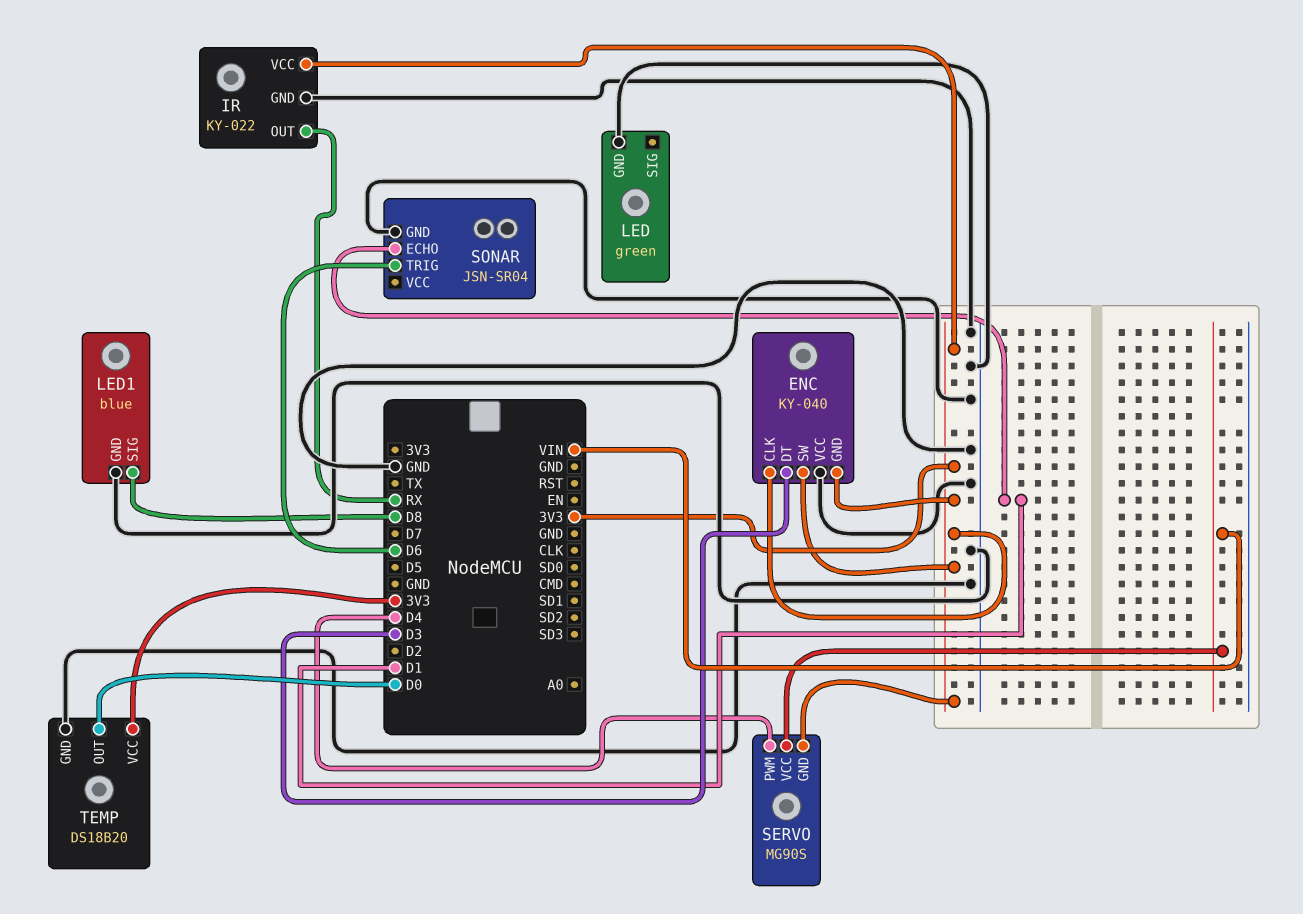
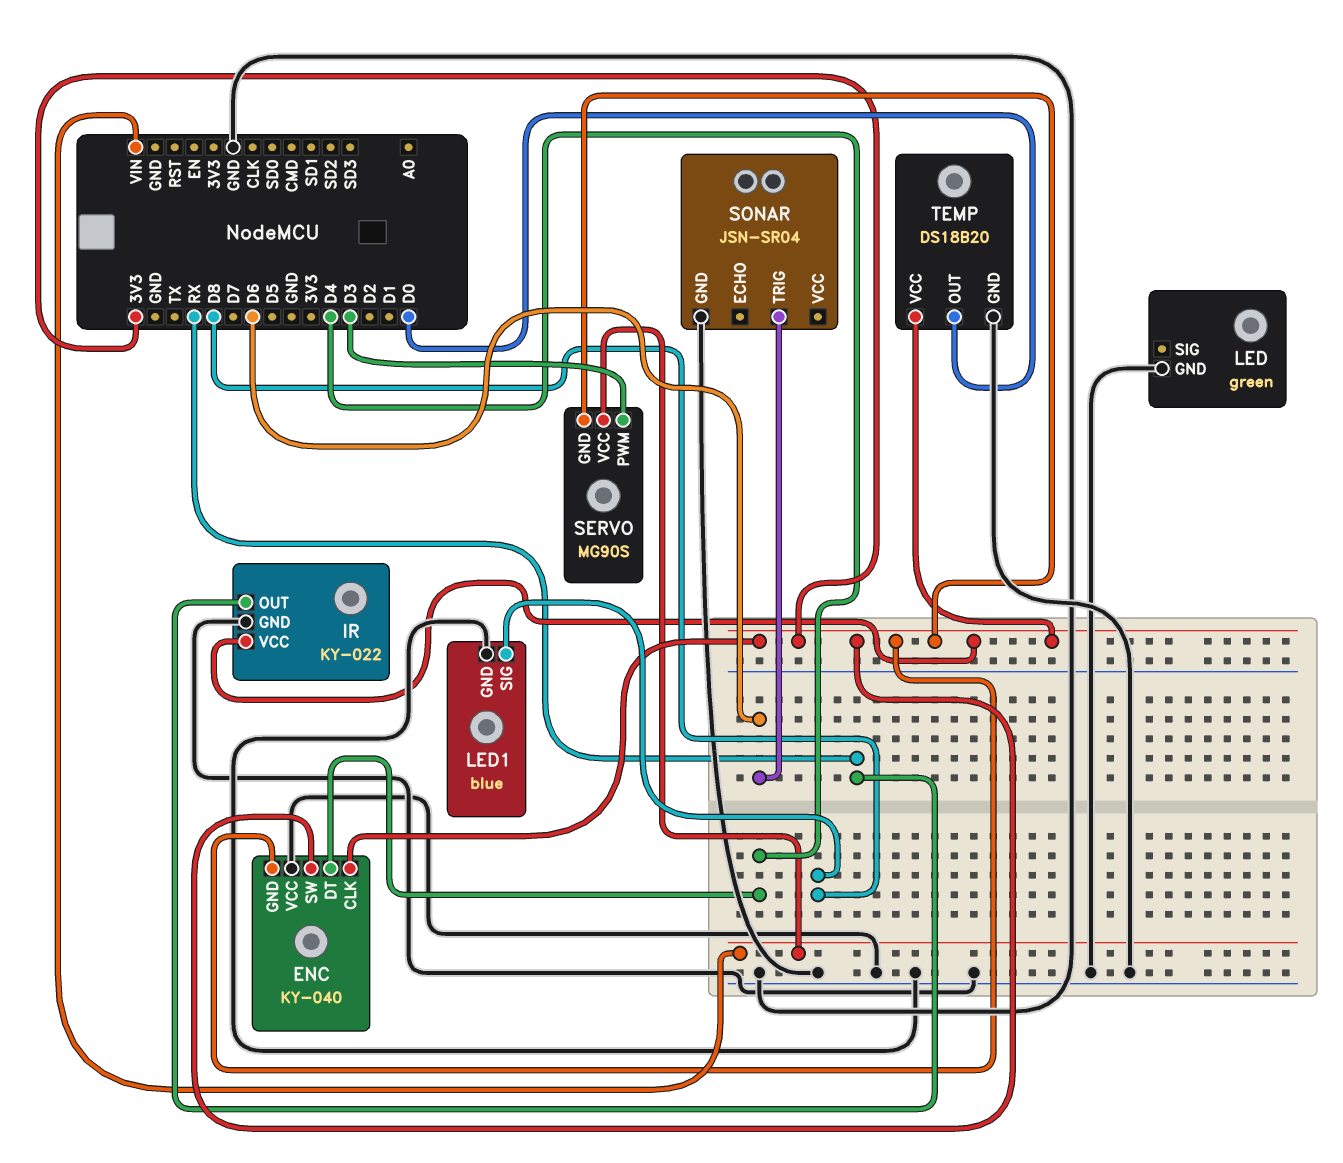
ENC pin DT: D3 -> D4
SERVO pin PWM: D4 -> D3
SONAR pin ECHO: D1 -> none

